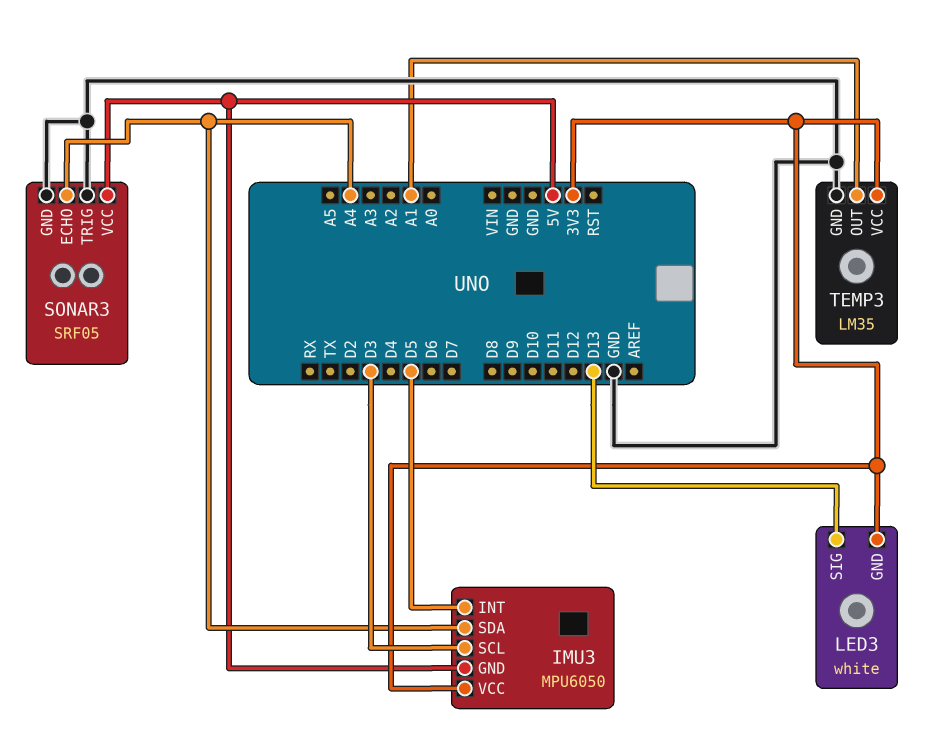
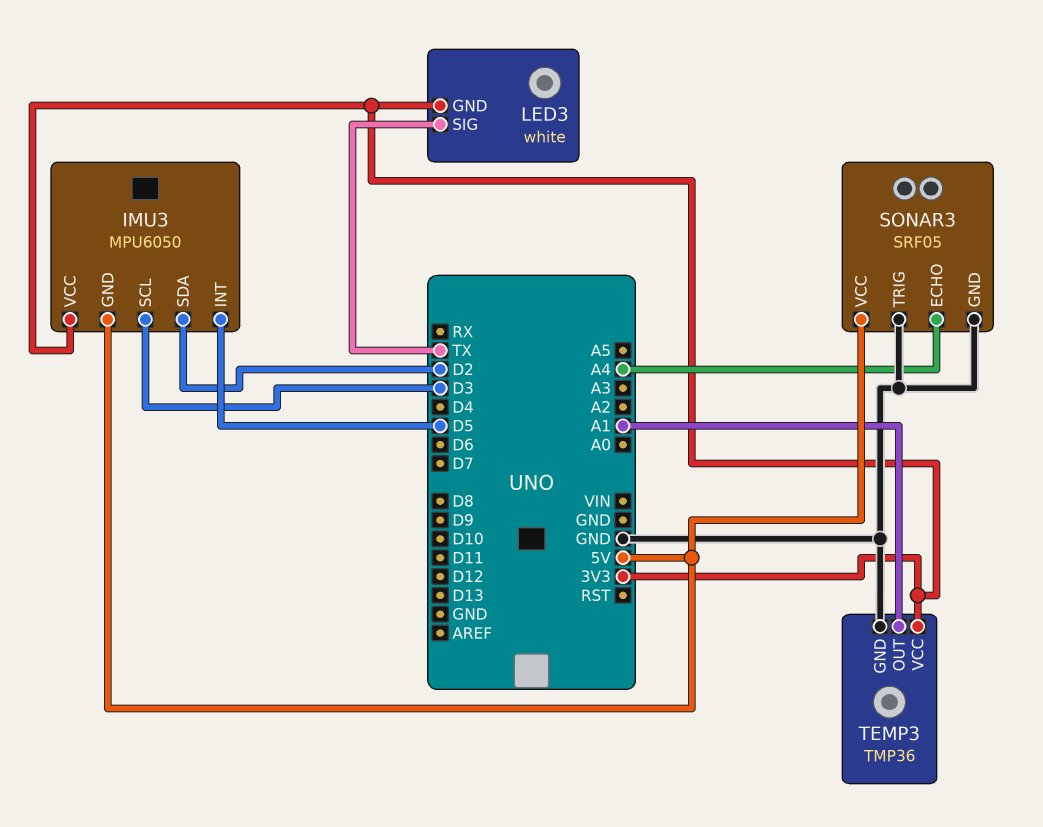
IMU3 pin SDA: A4 -> D2
LED3 pin SIG: D13 -> TX
TEMP3: LM35 -> TMP36

